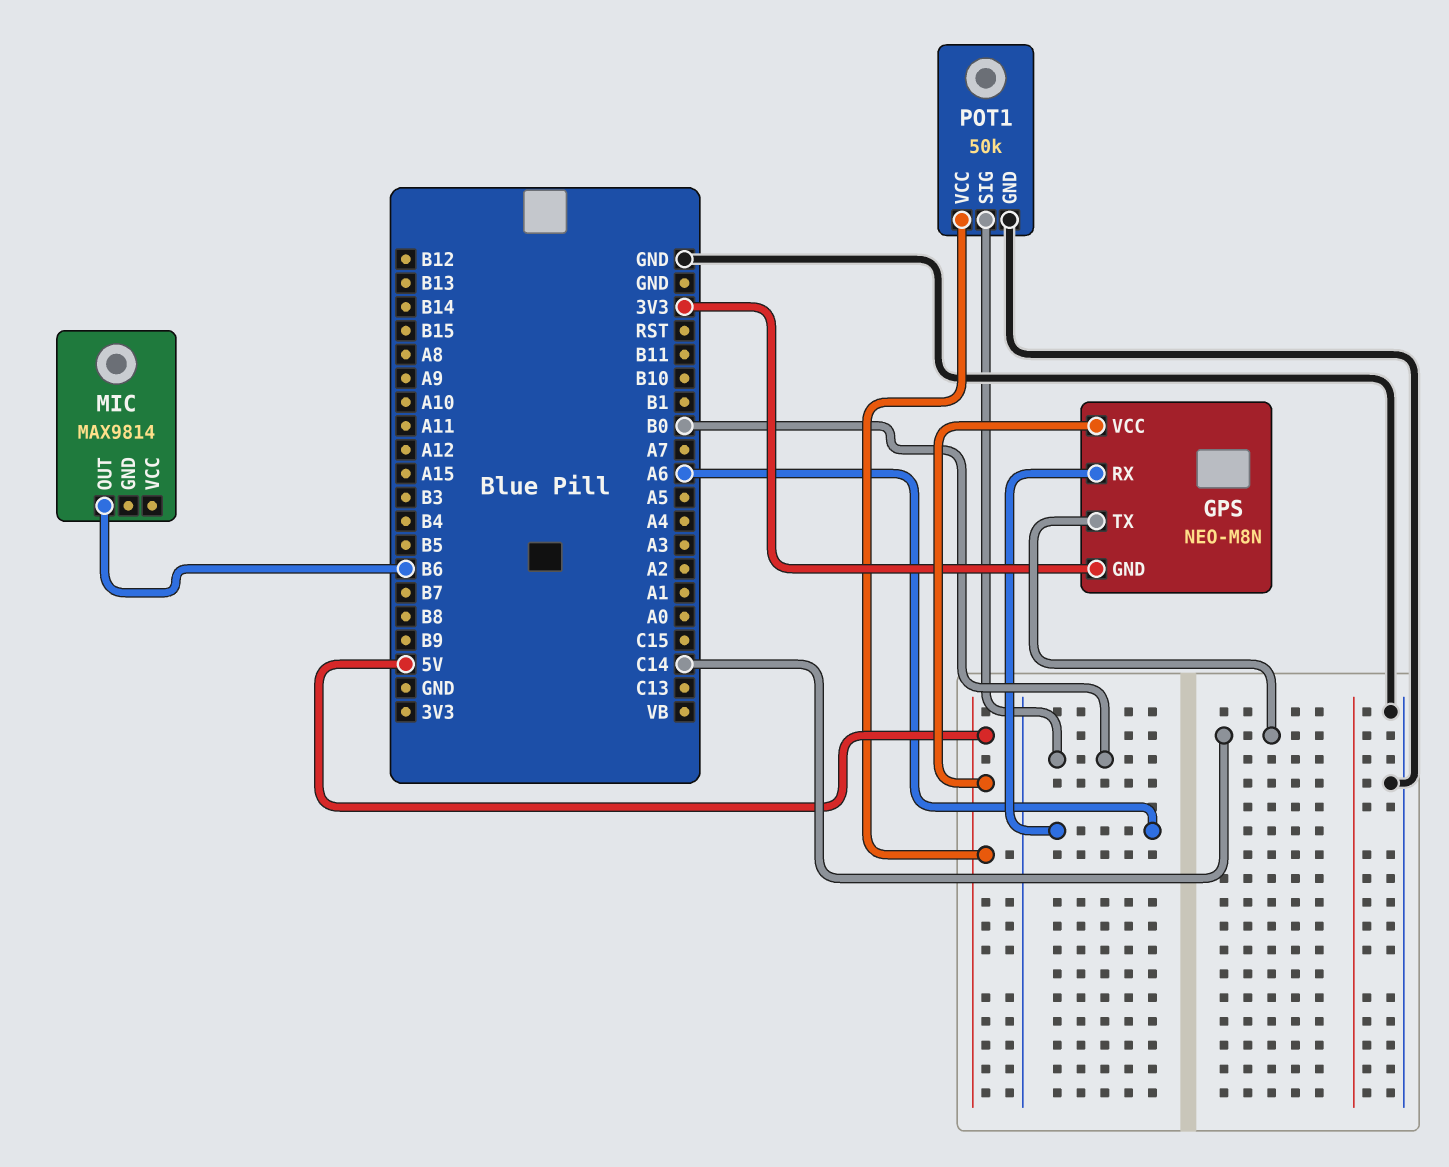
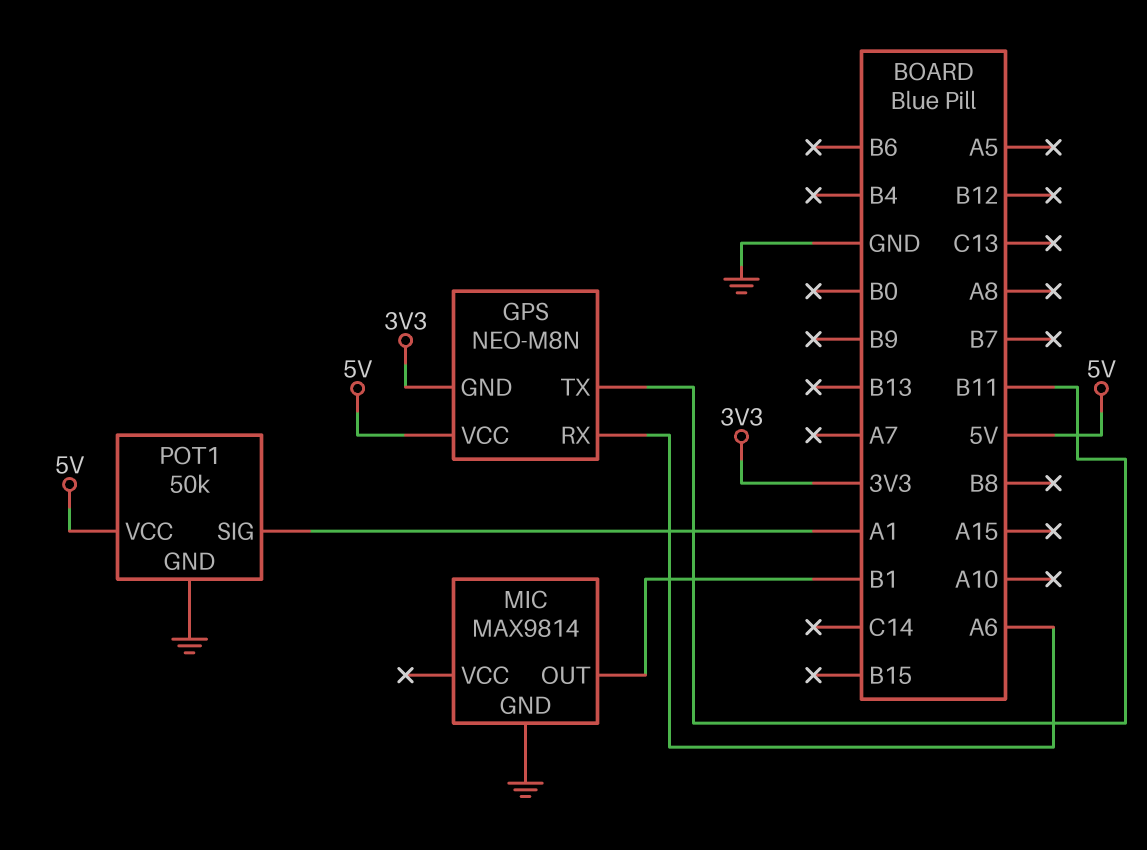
GPS pin TX: C14 -> B11
MIC pin GND: none -> GND
MIC pin OUT: B6 -> B1
POT1 pin SIG: B0 -> A1

